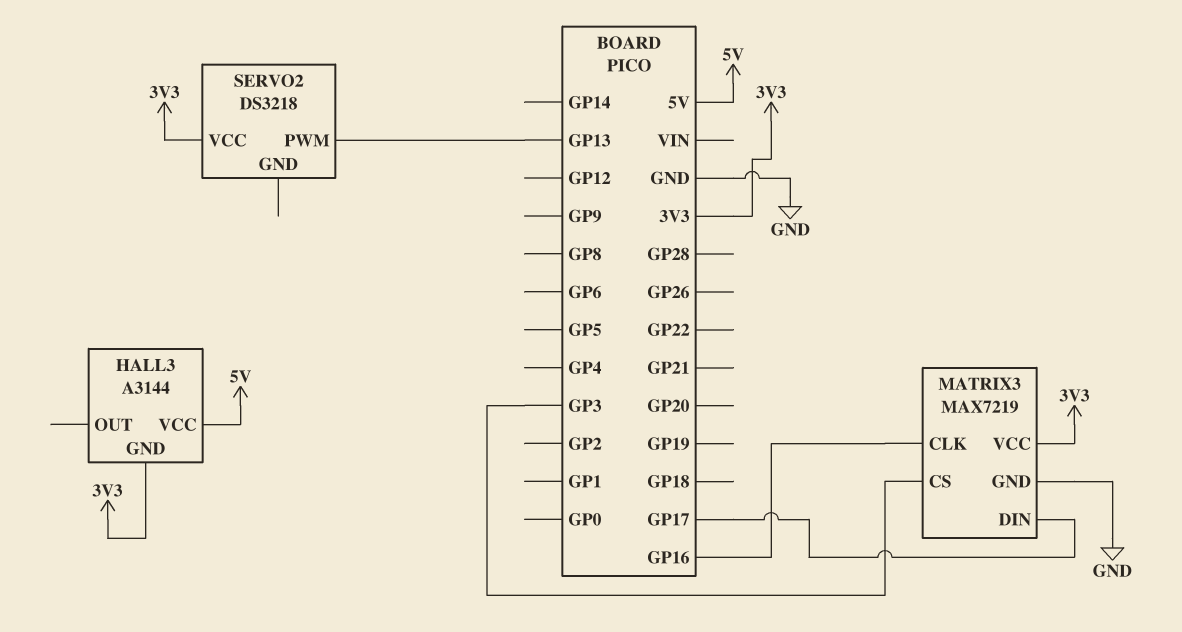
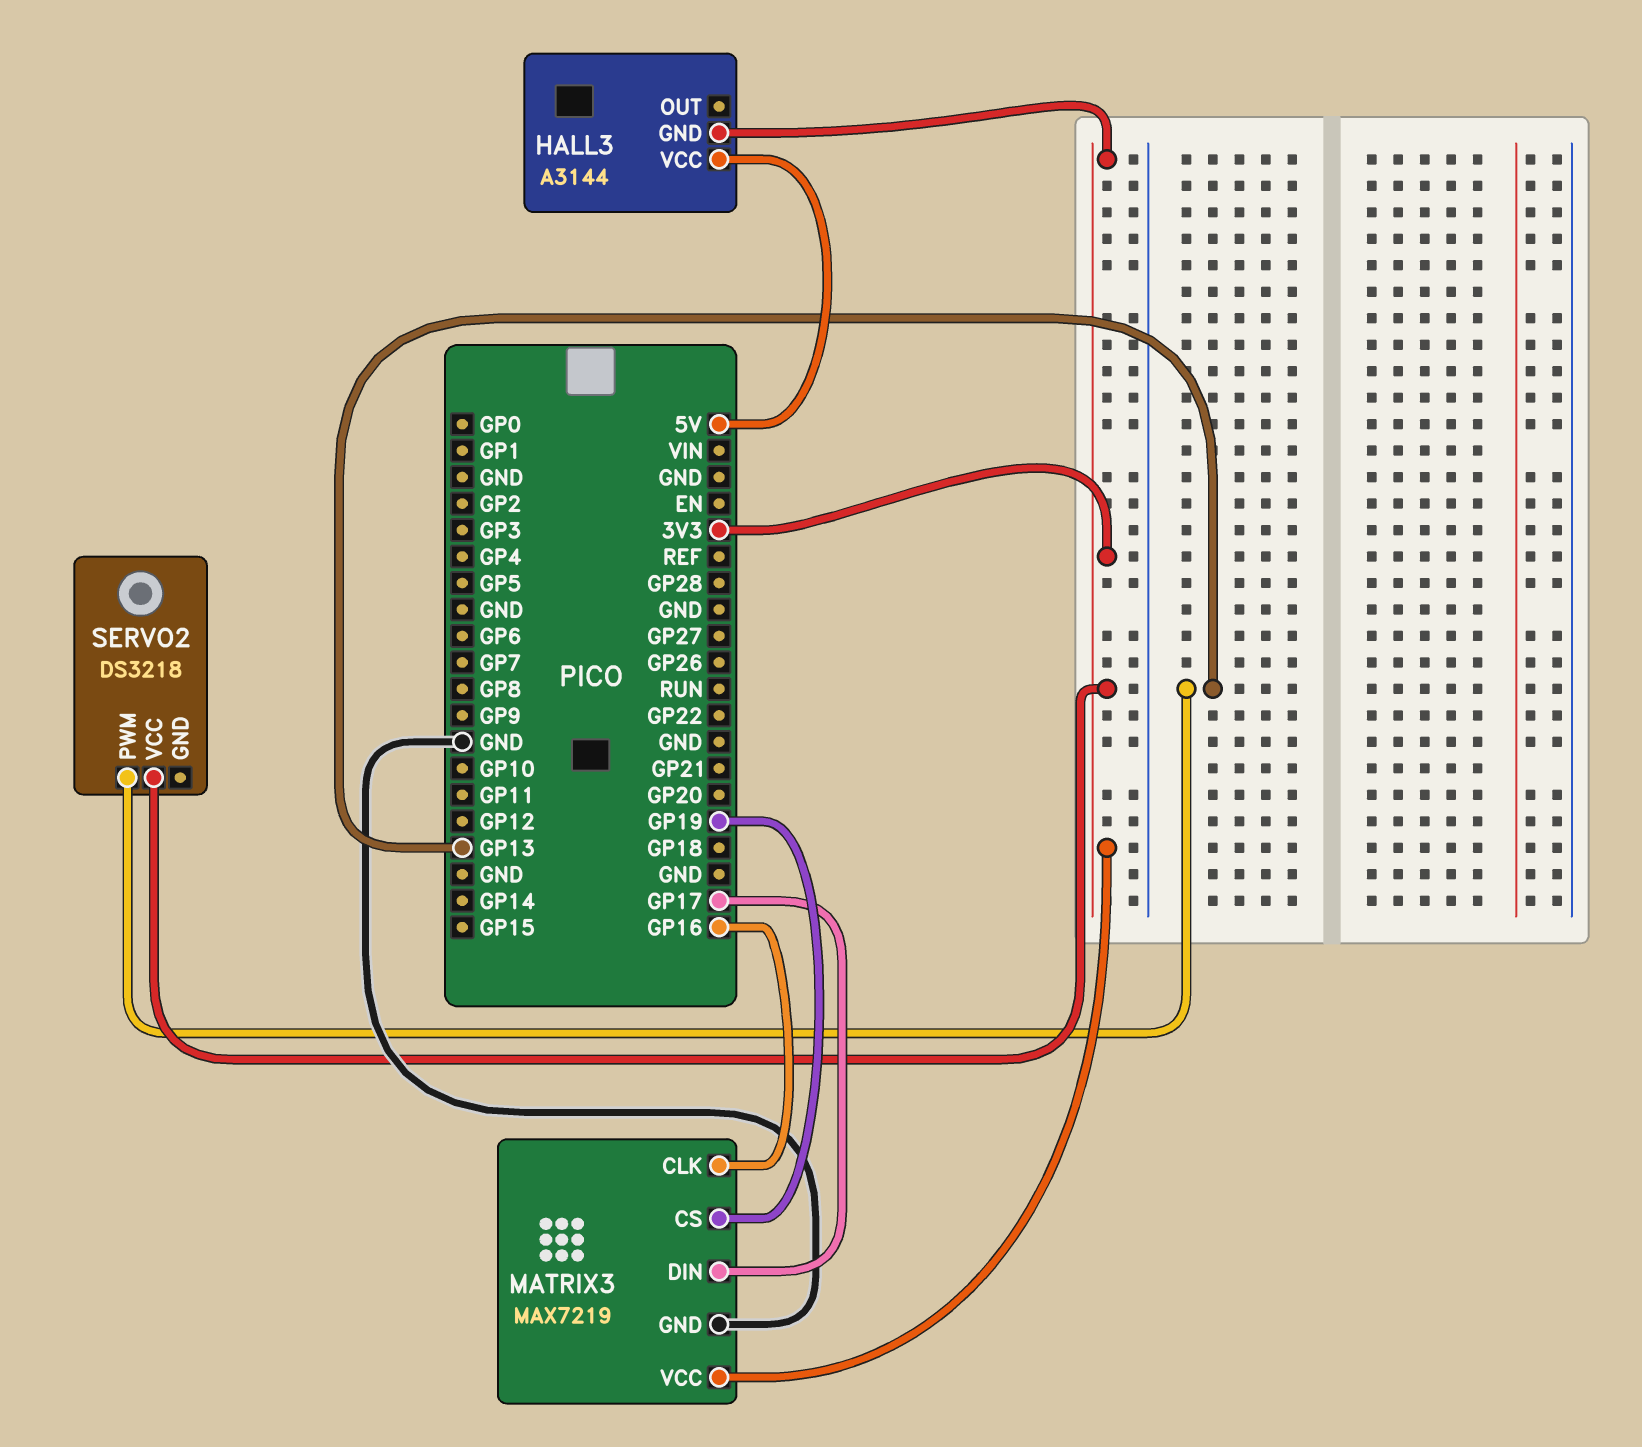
MATRIX3 pin CS: GP3 -> GP19

